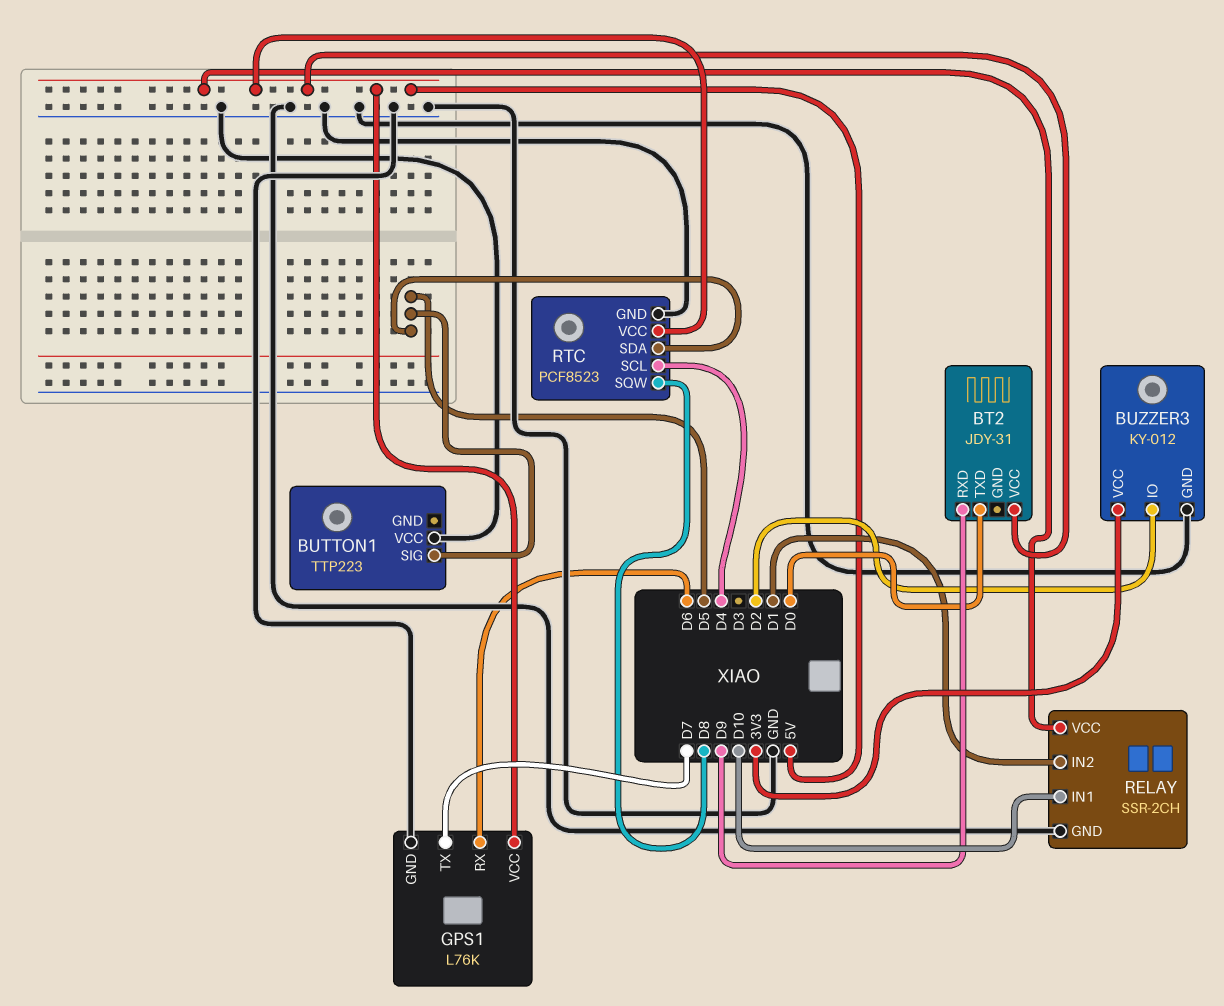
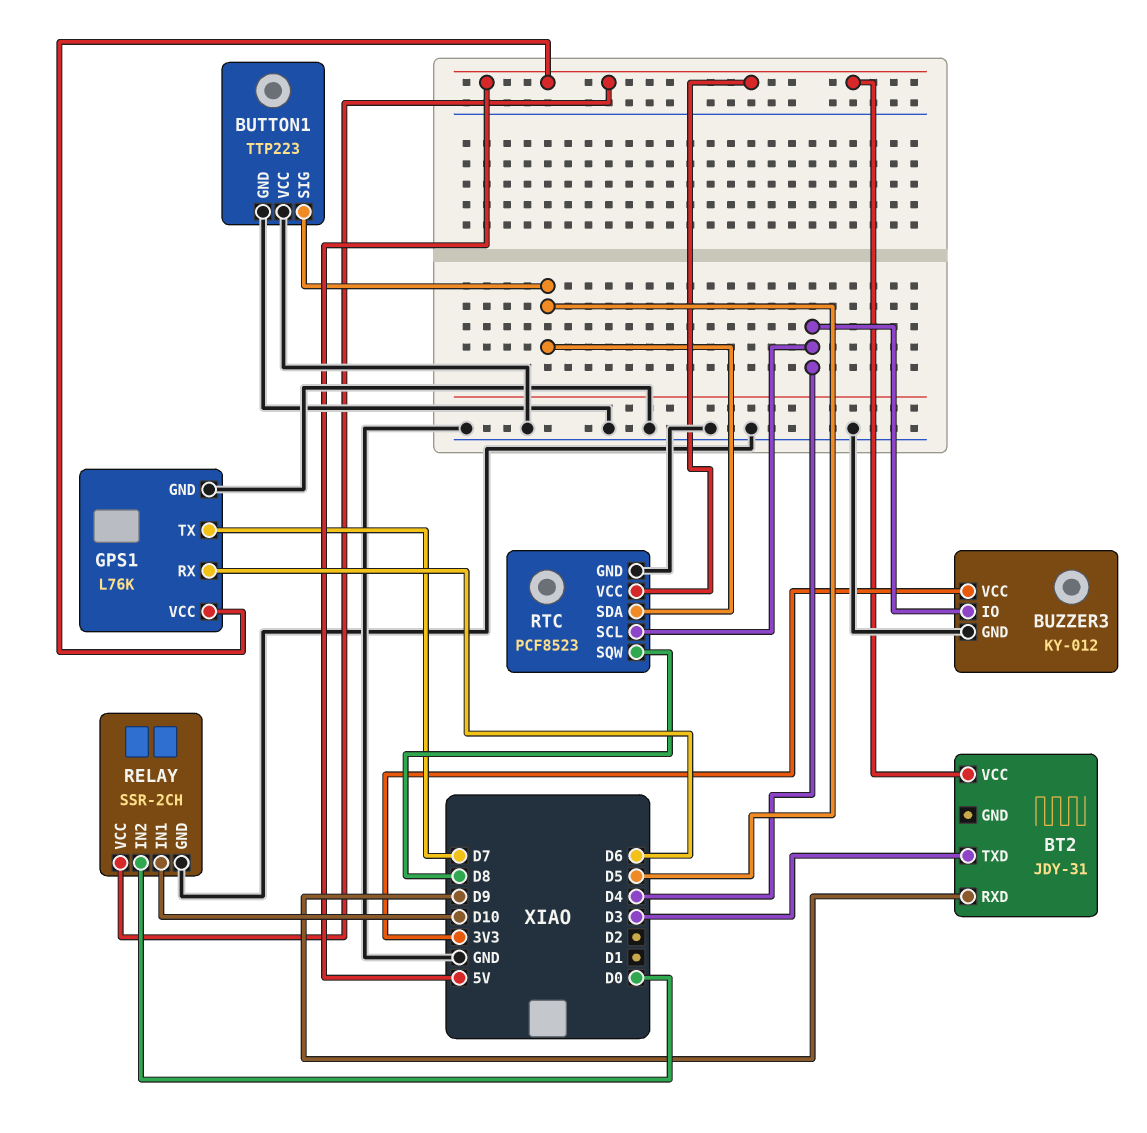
BT2 pin TXD: D0 -> D3
BUTTON1 pin GND: none -> GND
BUZZER3 pin IO: D2 -> D4
RELAY pin IN2: D1 -> D0

